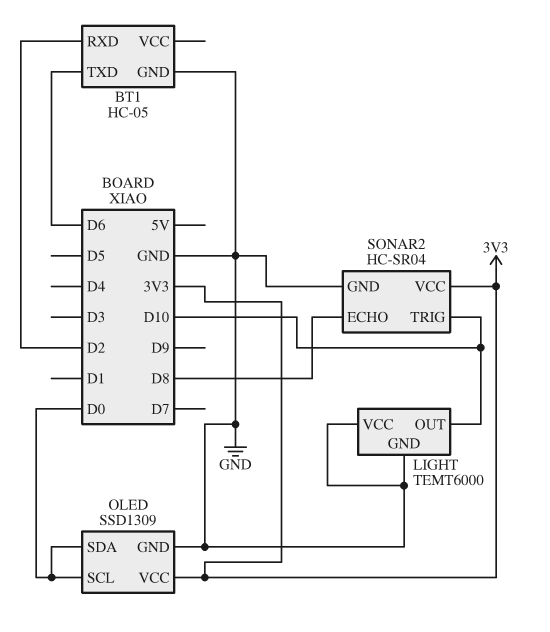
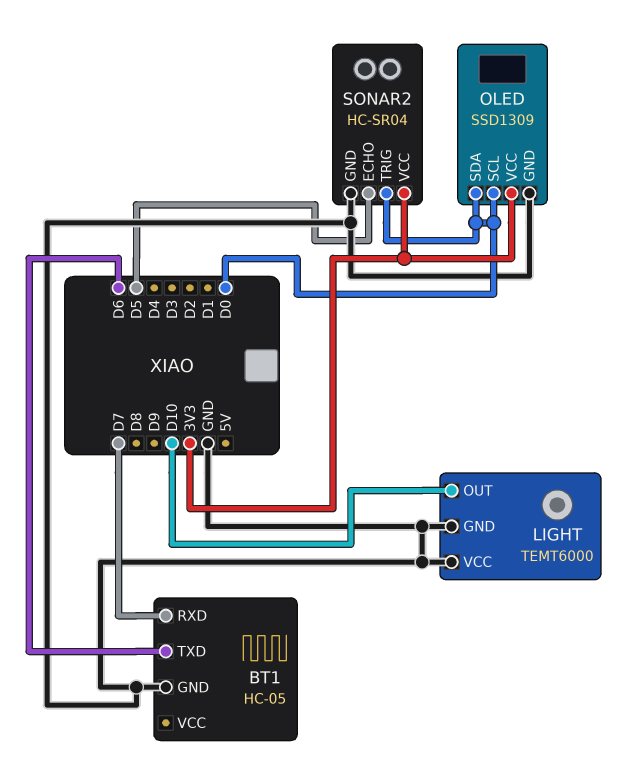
BT1 pin RXD: D2 -> D7
SONAR2 pin ECHO: D8 -> D5
SONAR2 pin TRIG: D10 -> D0

